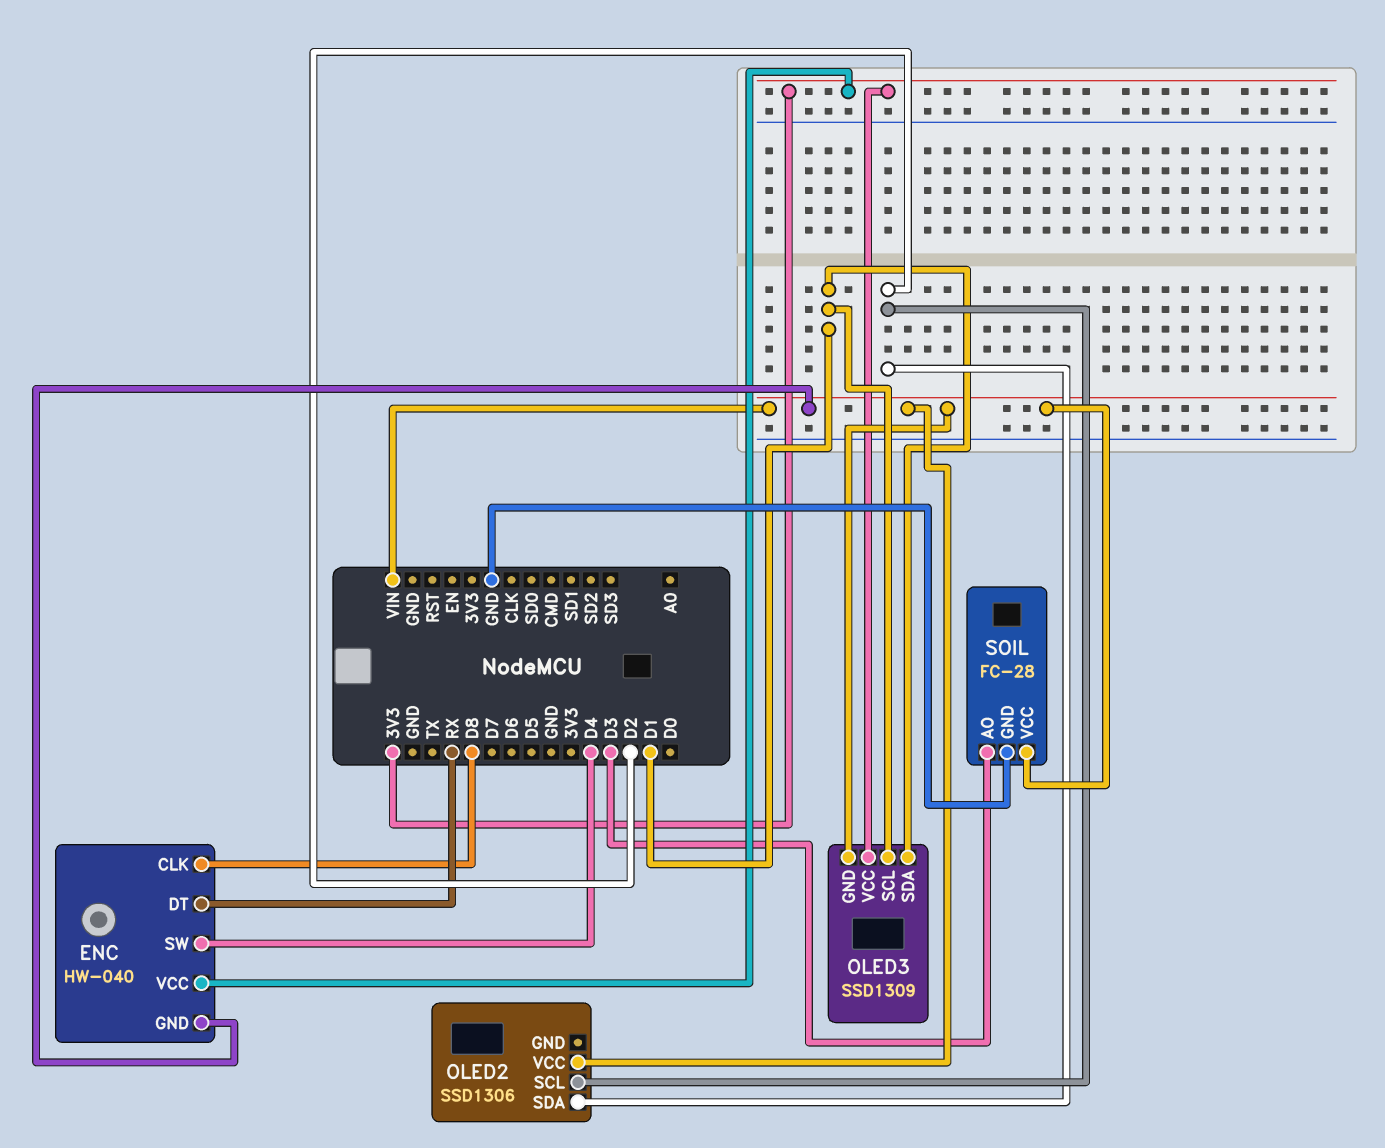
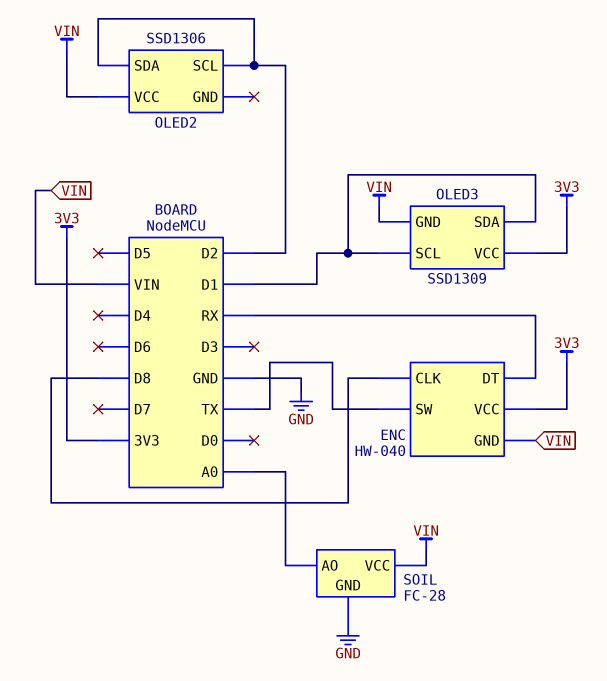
ENC pin SW: D4 -> TX
SOIL pin AO: D3 -> A0

